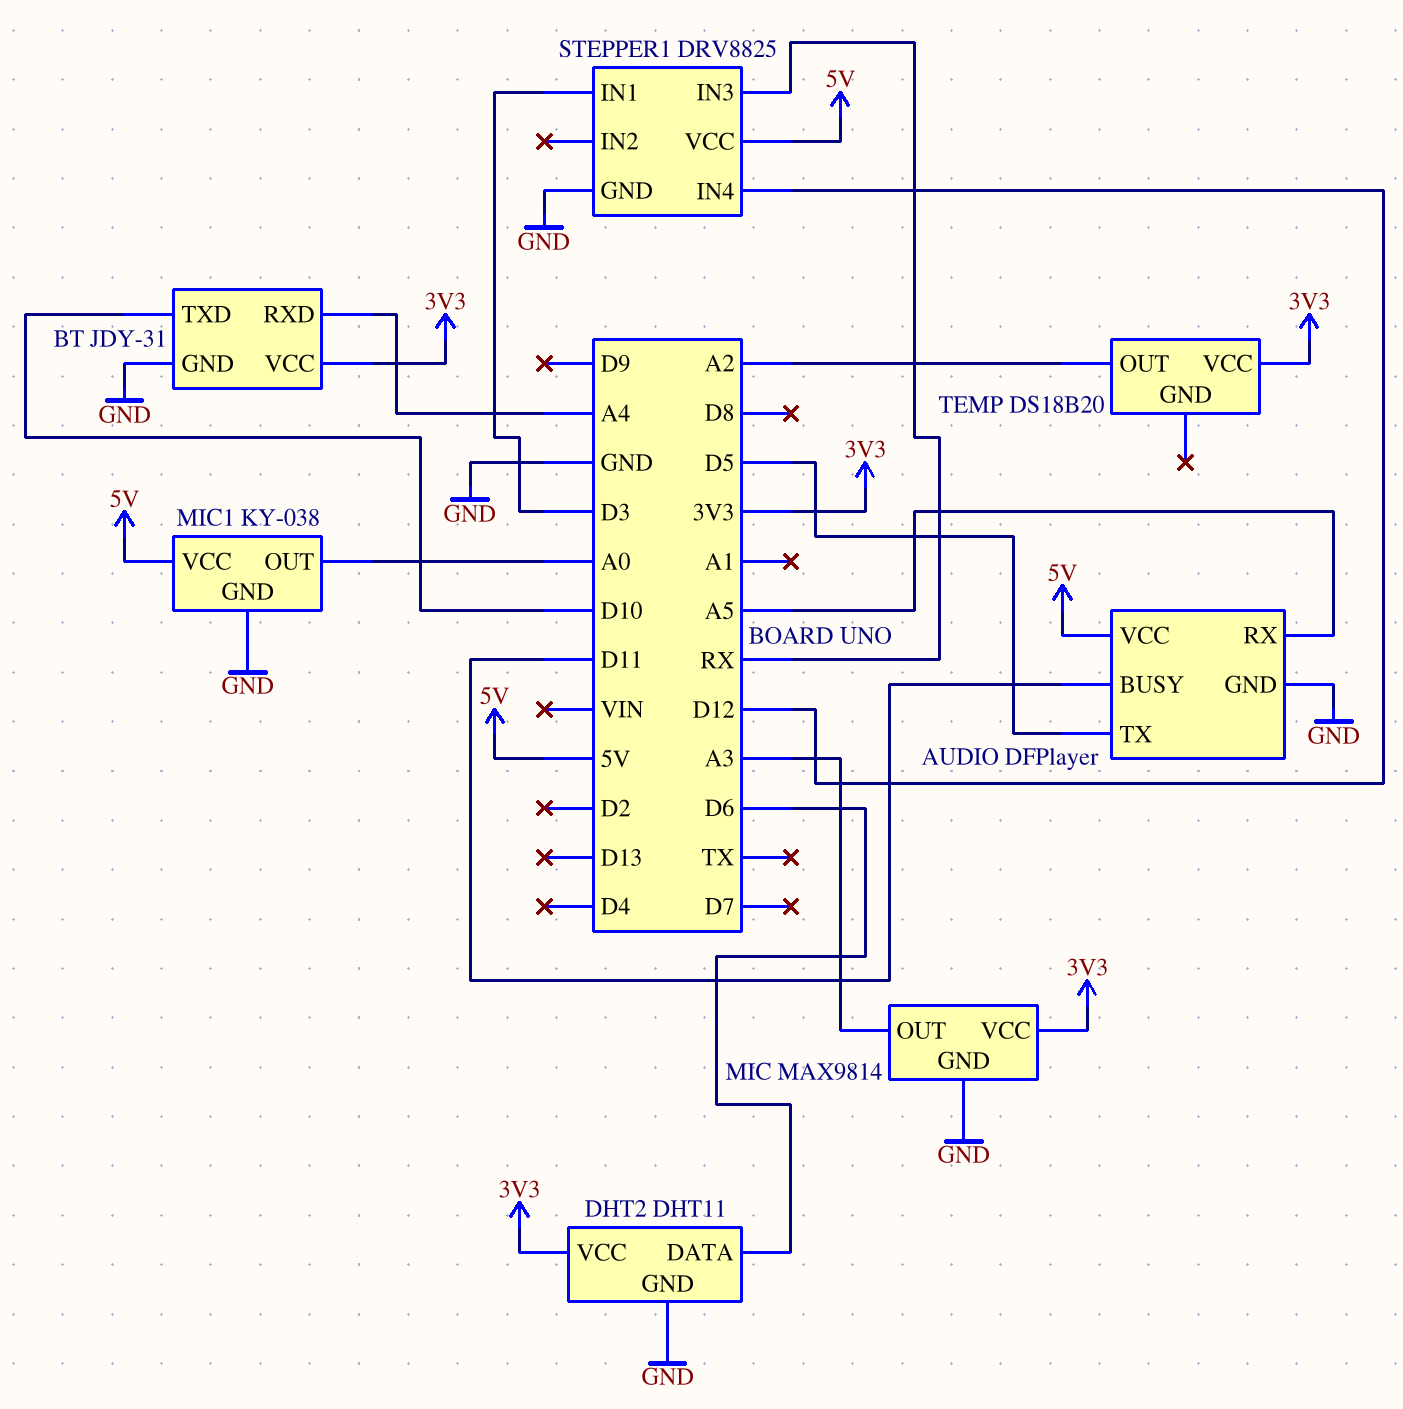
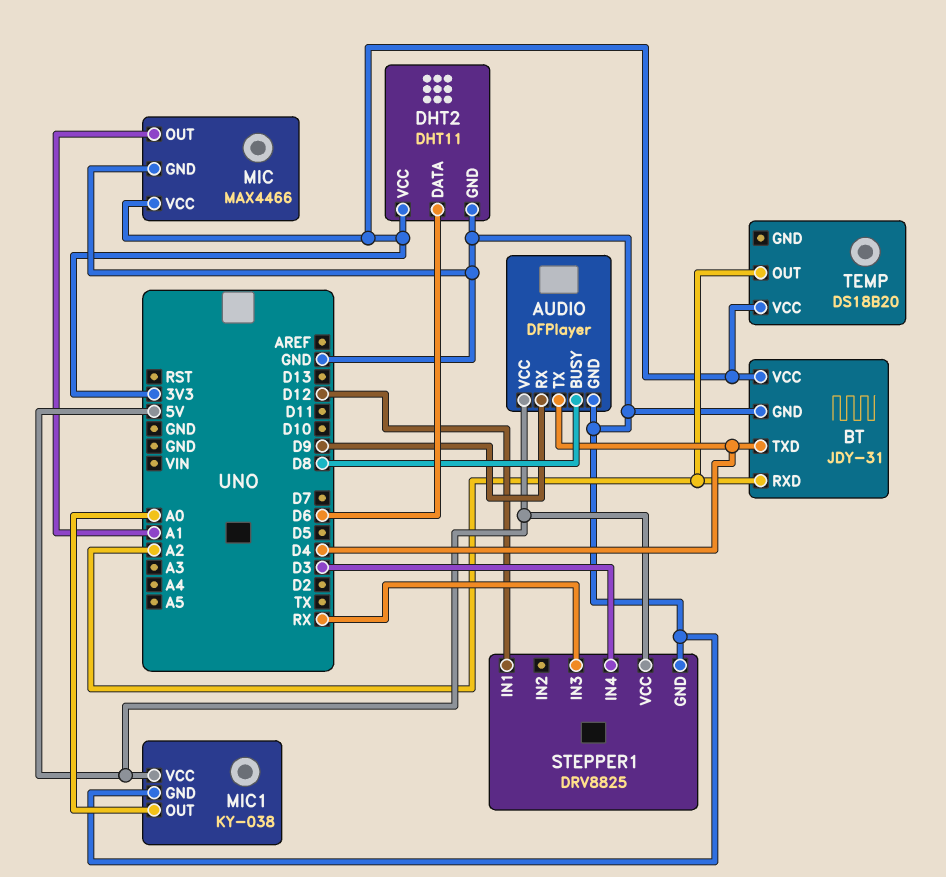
AUDIO pin BUSY: D11 -> D8
AUDIO pin RX: A5 -> D9
AUDIO pin TX: D5 -> D4
BT pin RXD: A4 -> A2
BT pin TXD: D10 -> D4
MIC: MAX9814 -> MAX4466
MIC pin OUT: A3 -> A1
STEPPER1 pin IN1: D3 -> D12
STEPPER1 pin IN4: D12 -> D3

